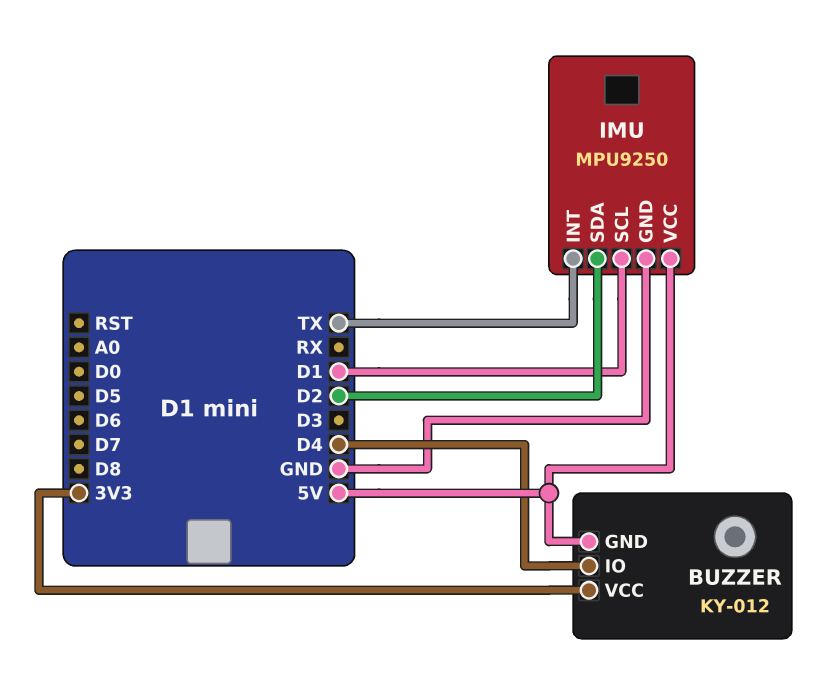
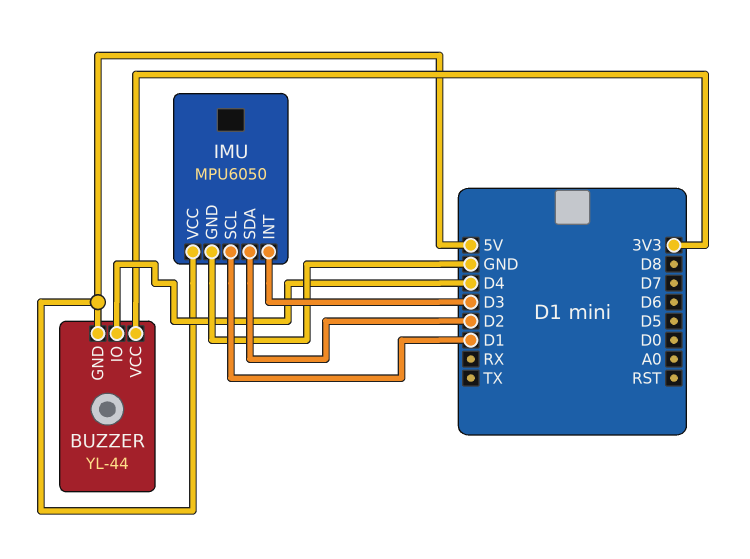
BUZZER: KY-012 -> YL-44
IMU: MPU9250 -> MPU6050
IMU pin INT: TX -> D3

